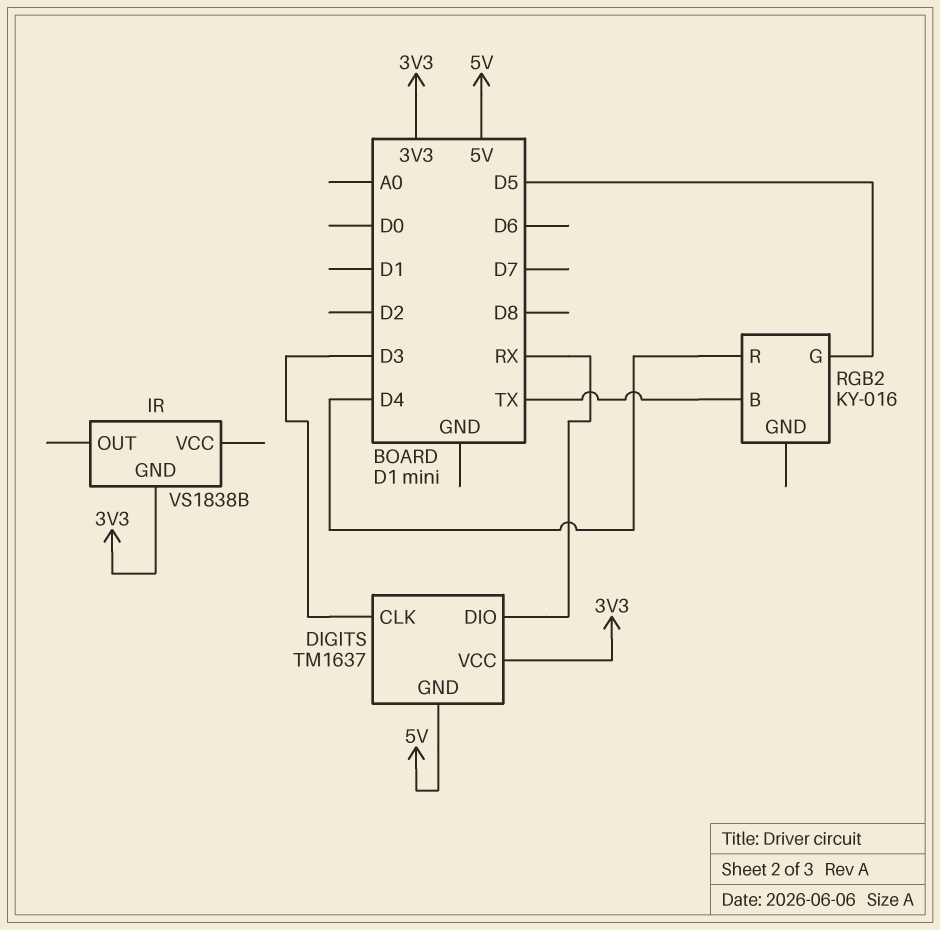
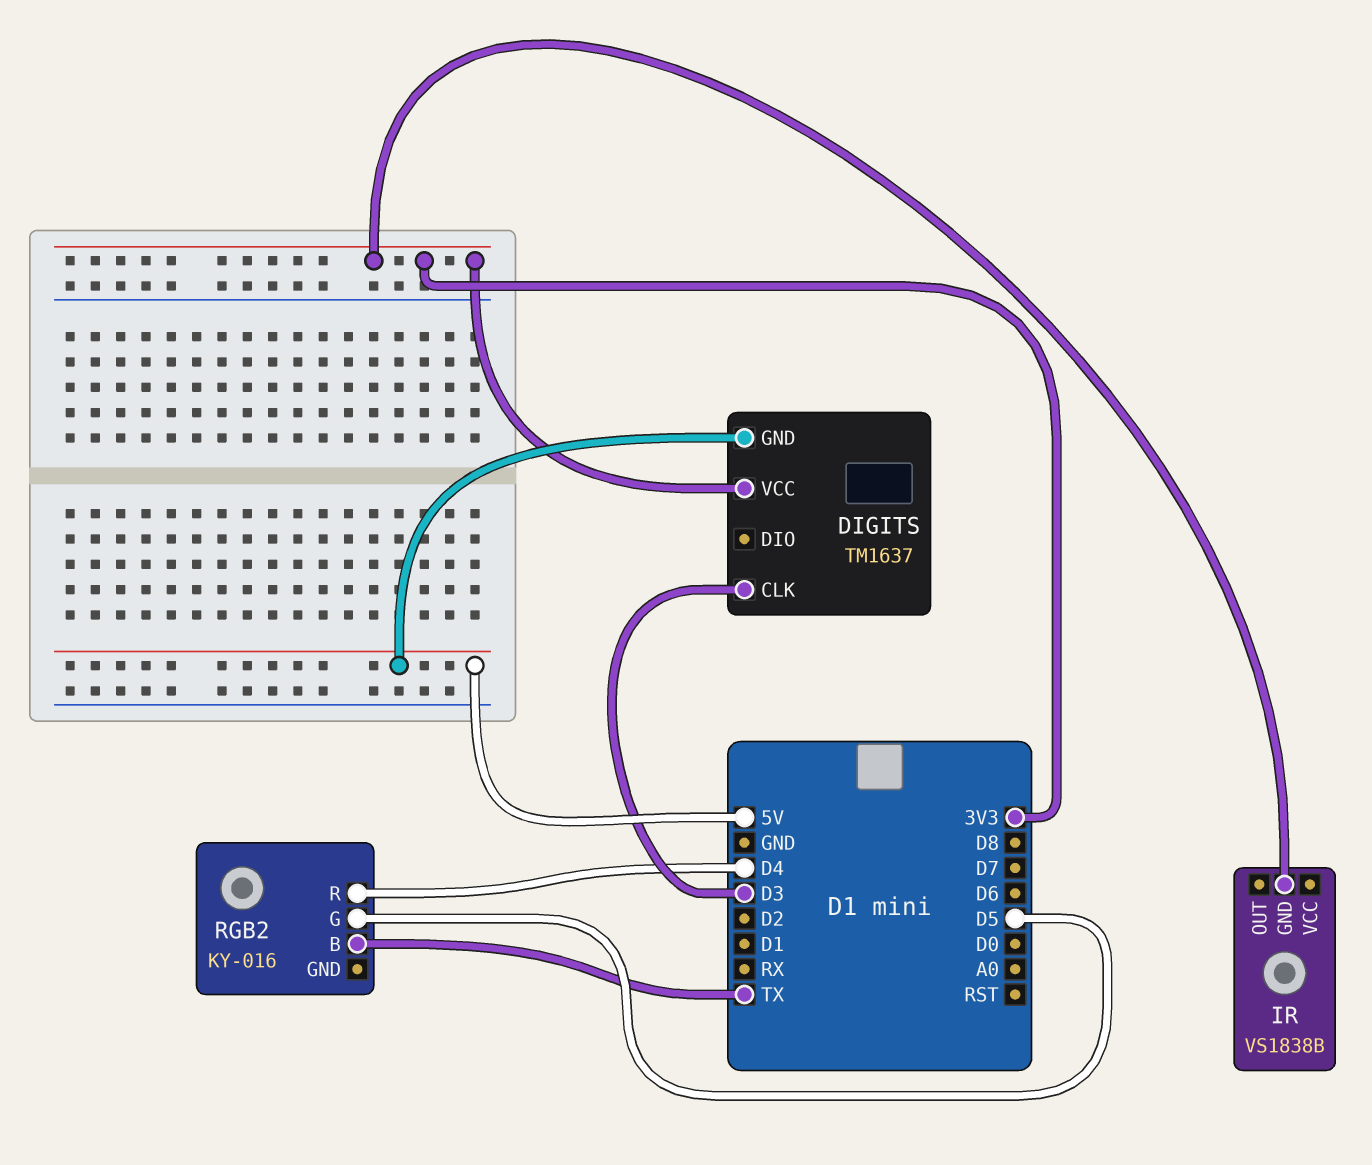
DIGITS pin DIO: RX -> none

